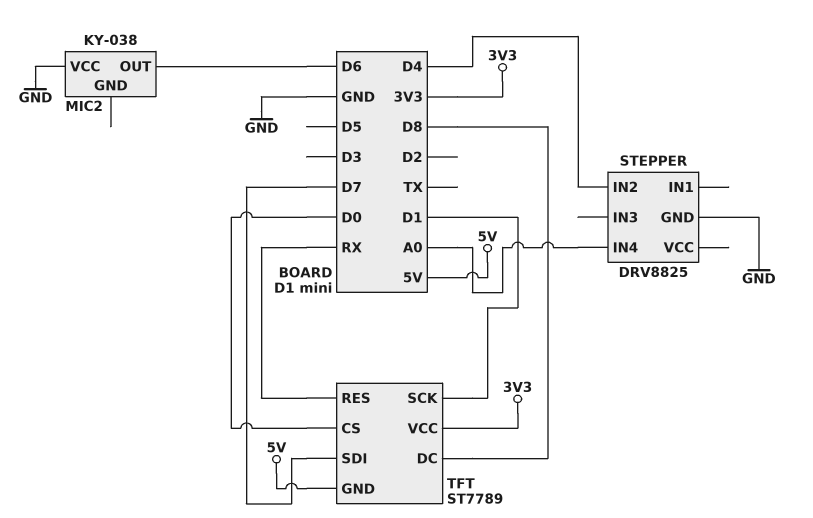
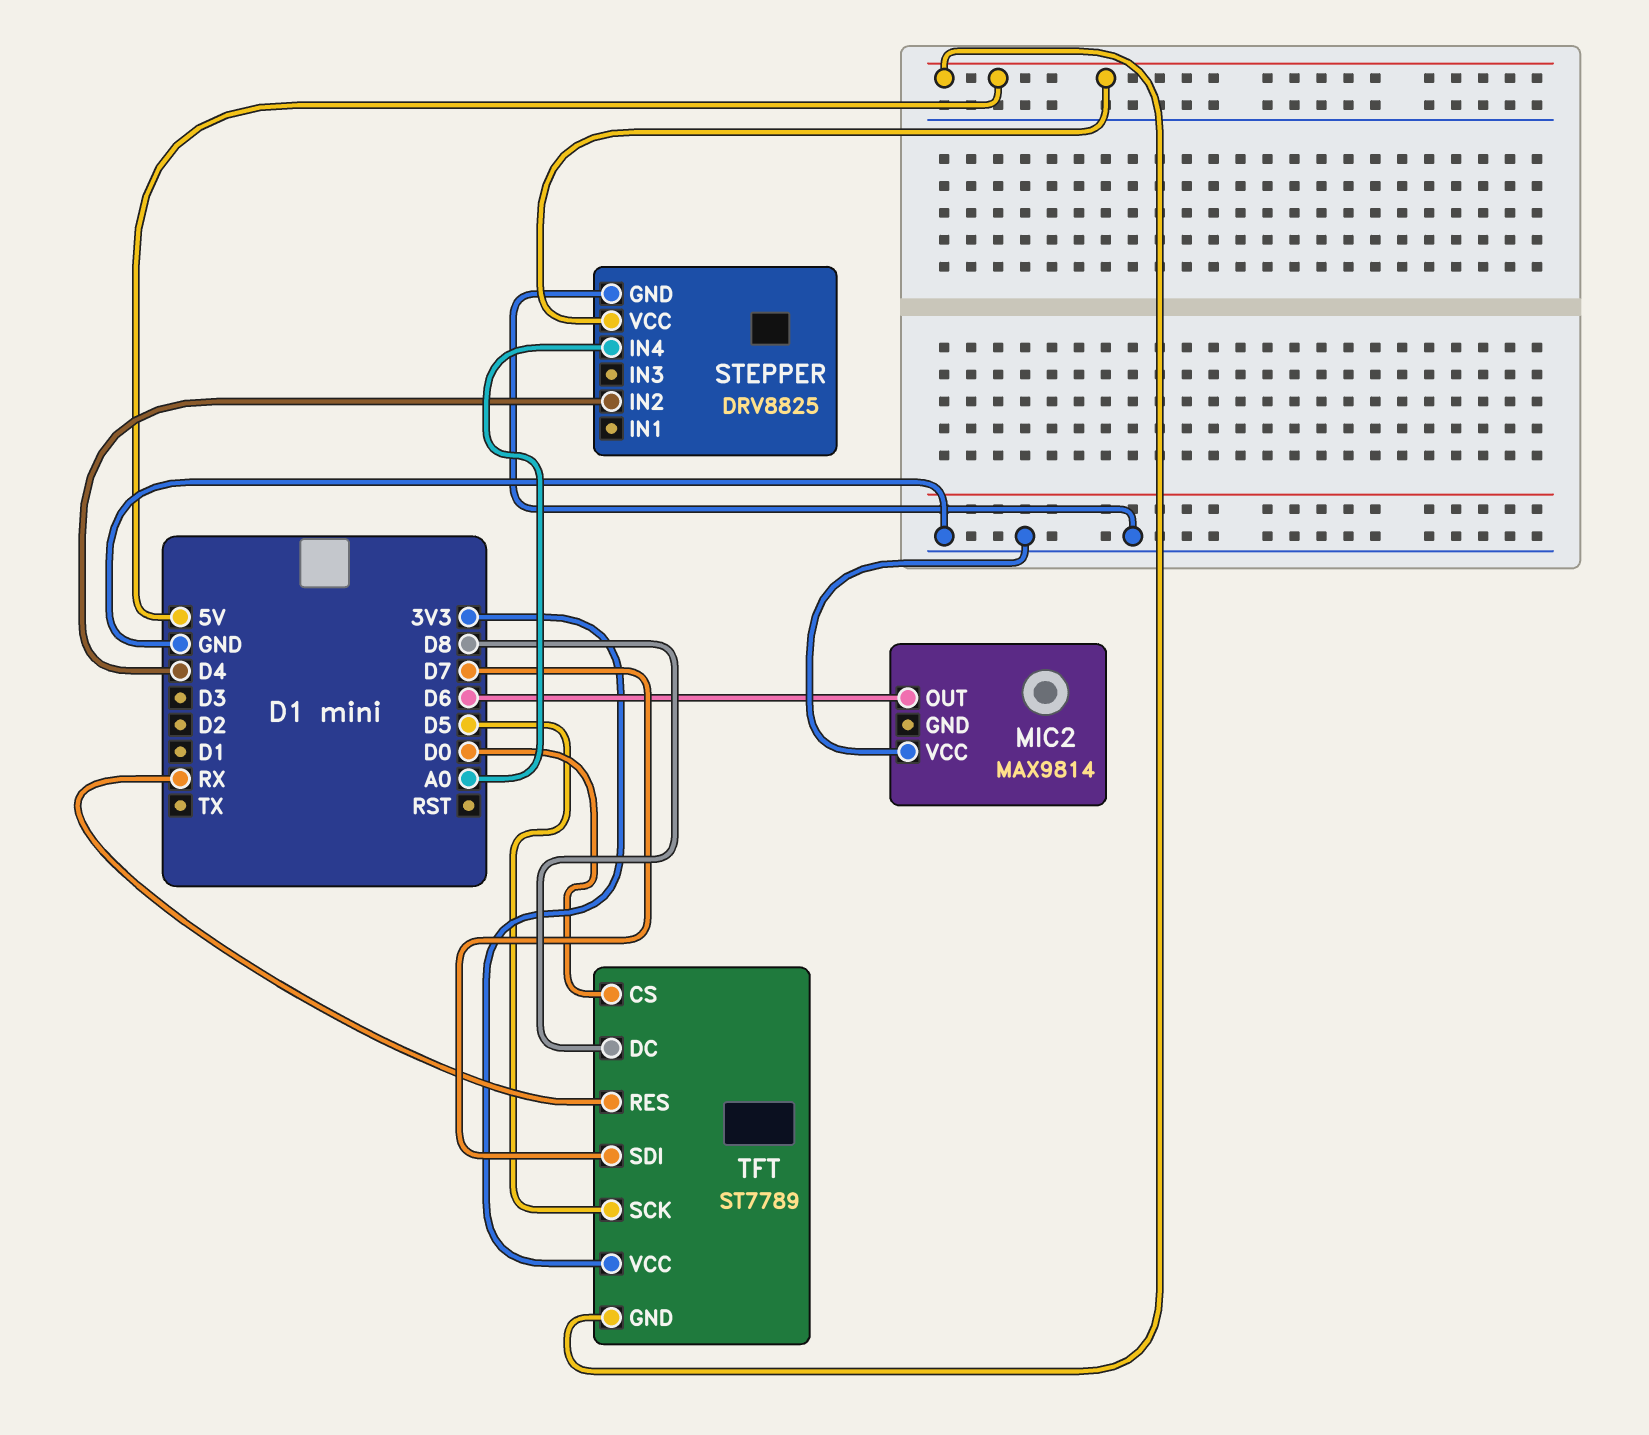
MIC2: KY-038 -> MAX9814
STEPPER pin VCC: none -> 5V
TFT pin SCK: D1 -> D5

